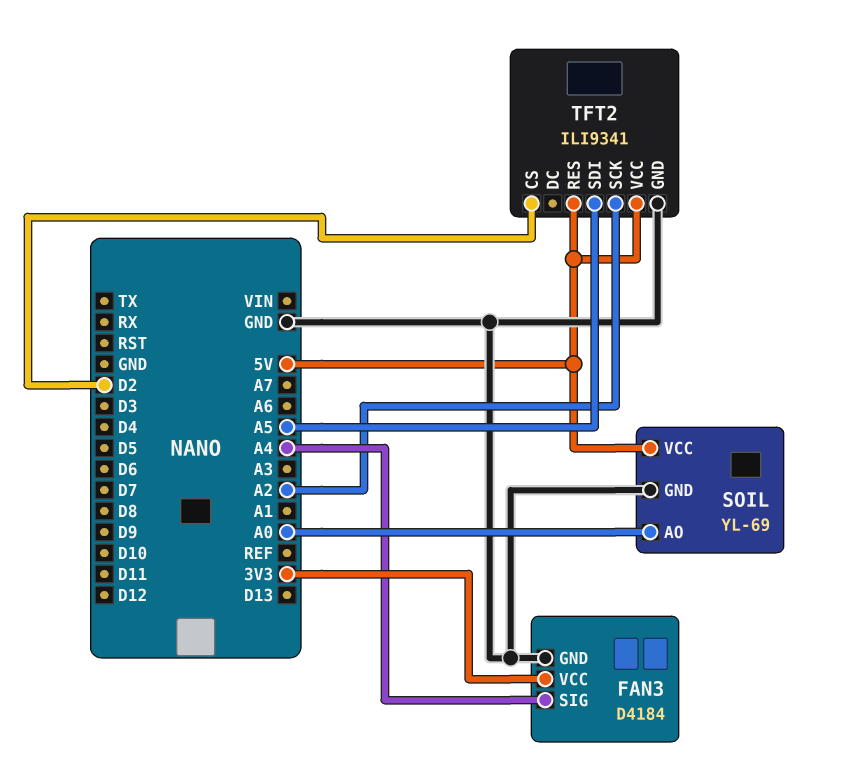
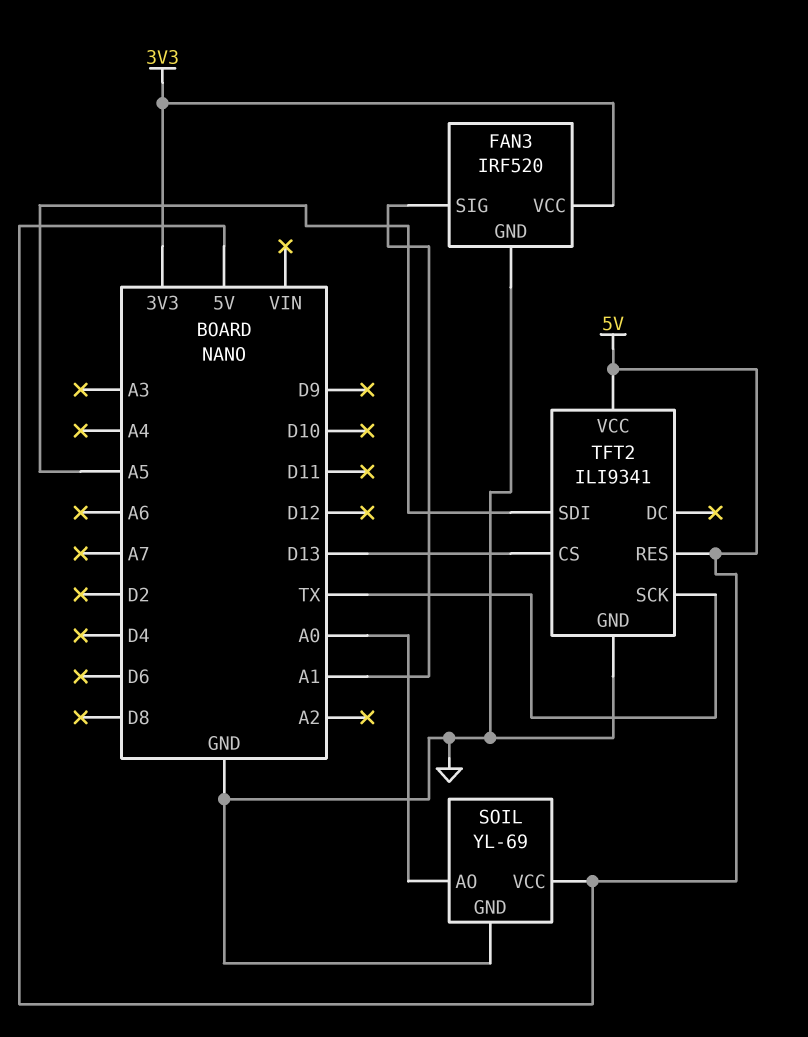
FAN3: D4184 -> IRF520
FAN3 pin SIG: A4 -> A1
TFT2 pin CS: D2 -> D13
TFT2 pin SCK: A2 -> TX

